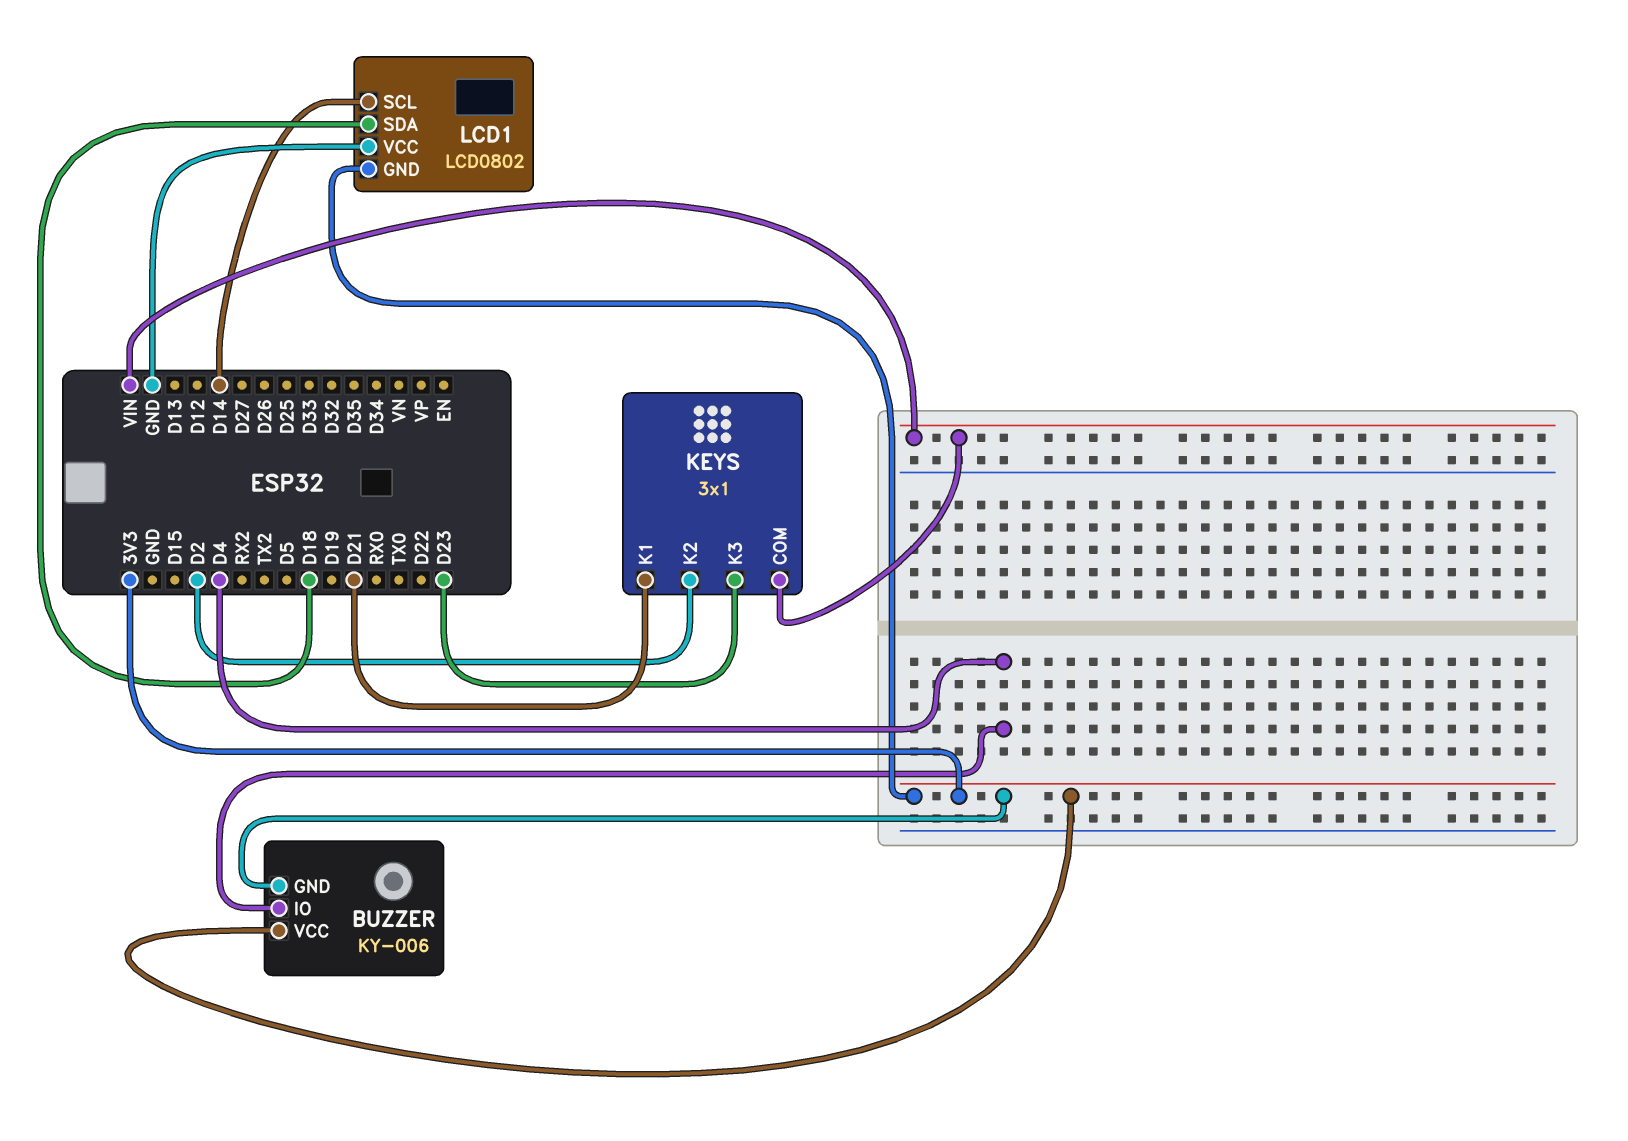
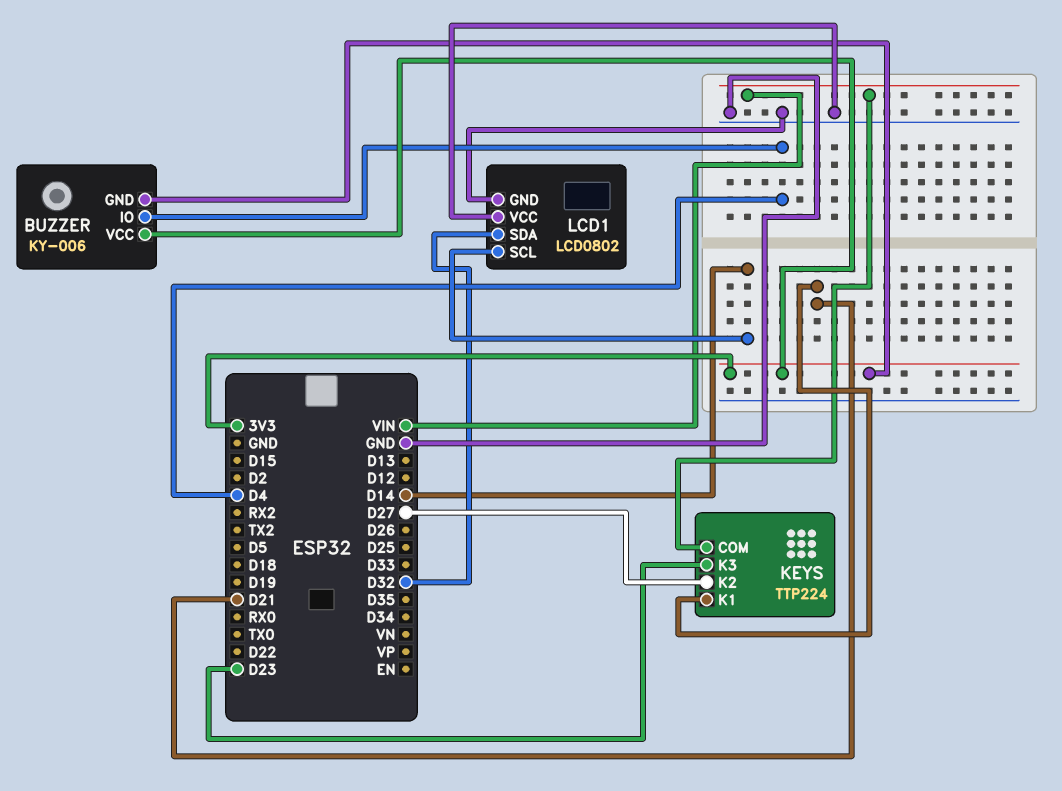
KEYS: 3x1 -> TTP224
KEYS pin K2: D2 -> D27
LCD1 pin GND: 3V3 -> GND
LCD1 pin SDA: D18 -> D32

